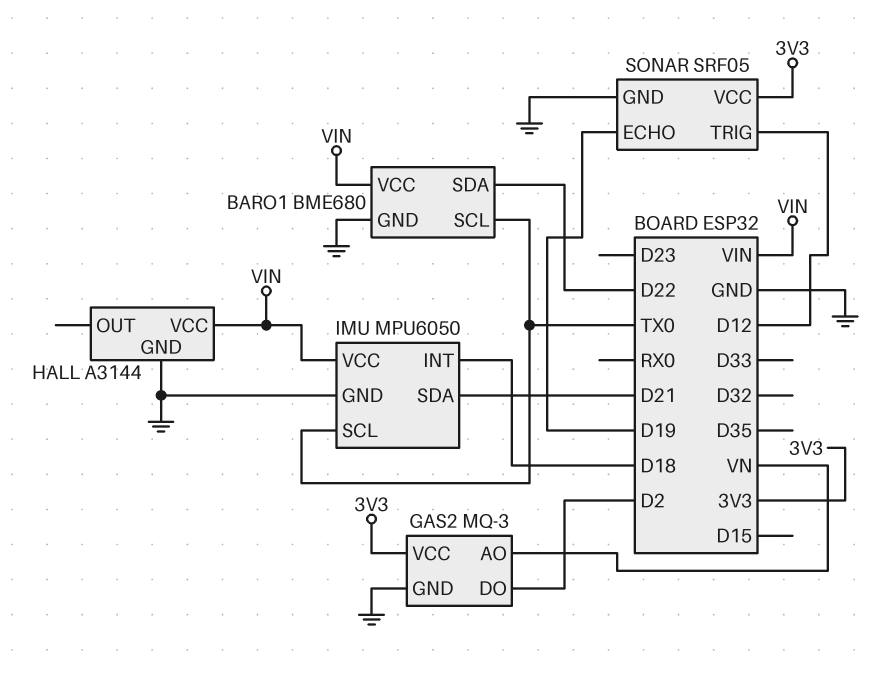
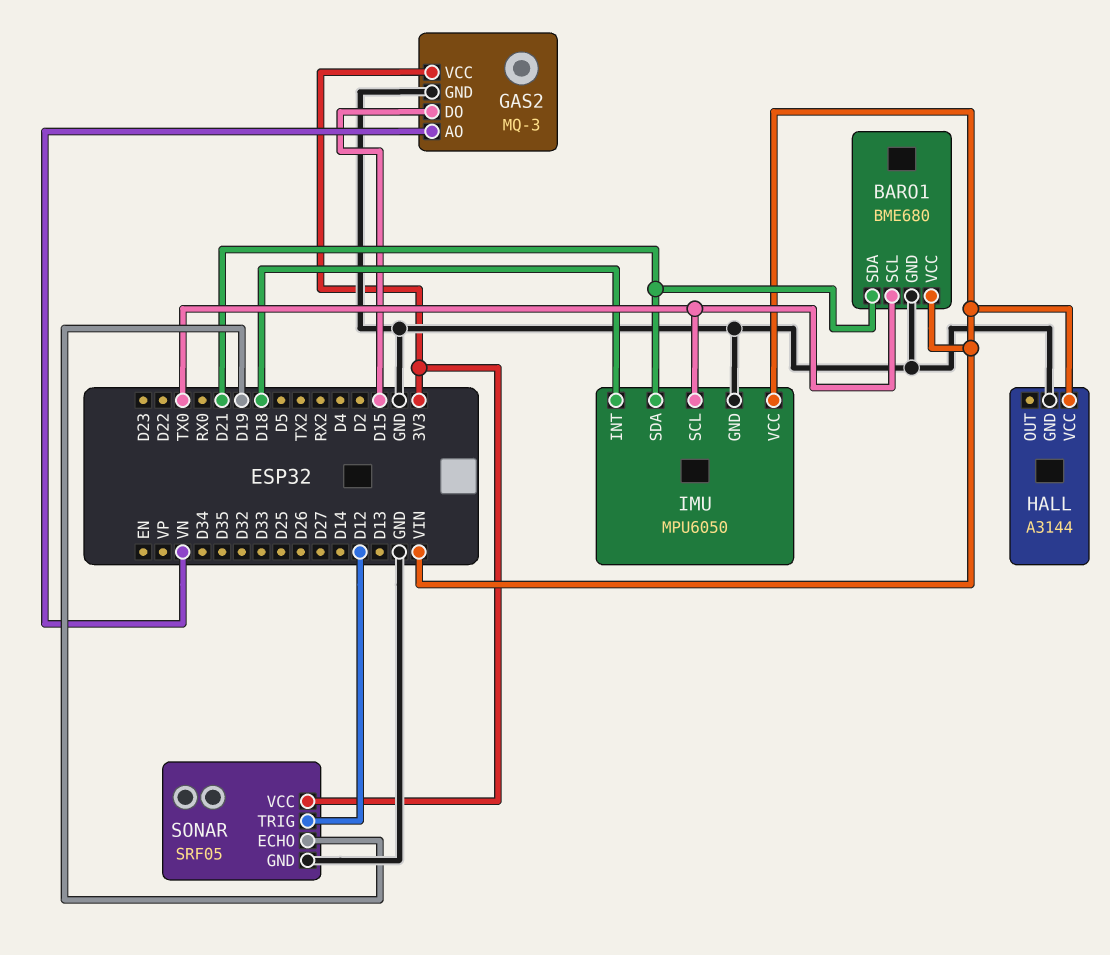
BARO1 pin SDA: D22 -> D21
GAS2 pin DO: D2 -> D15

